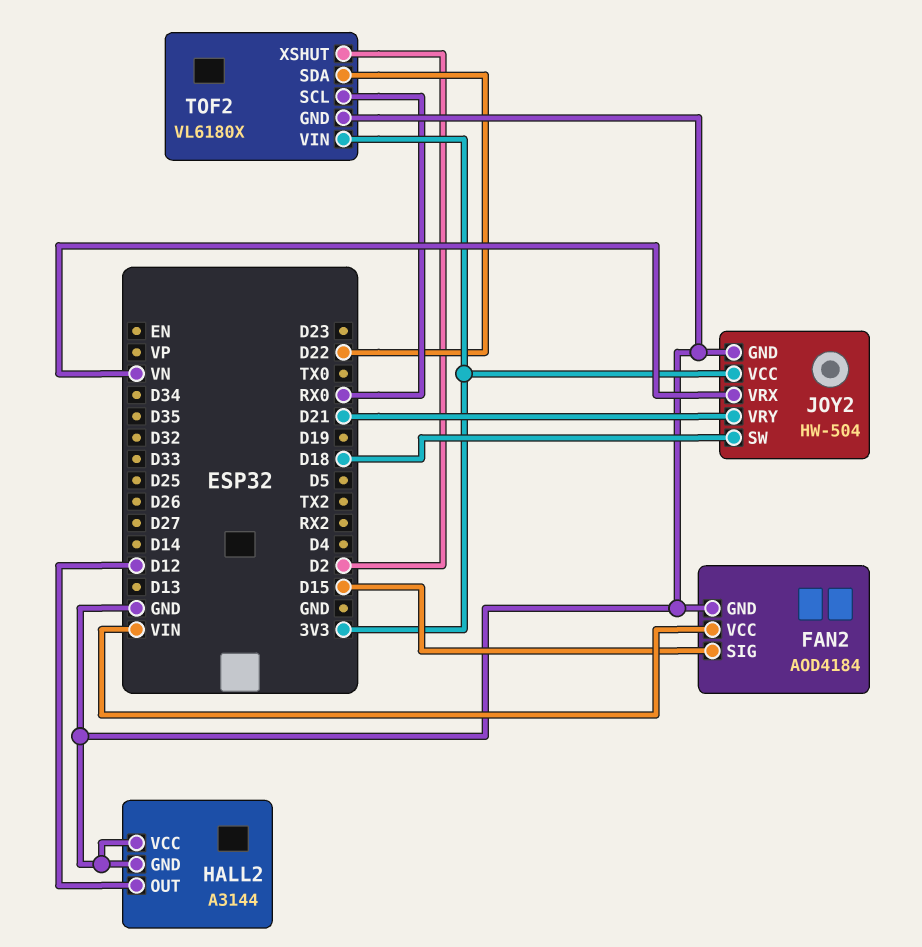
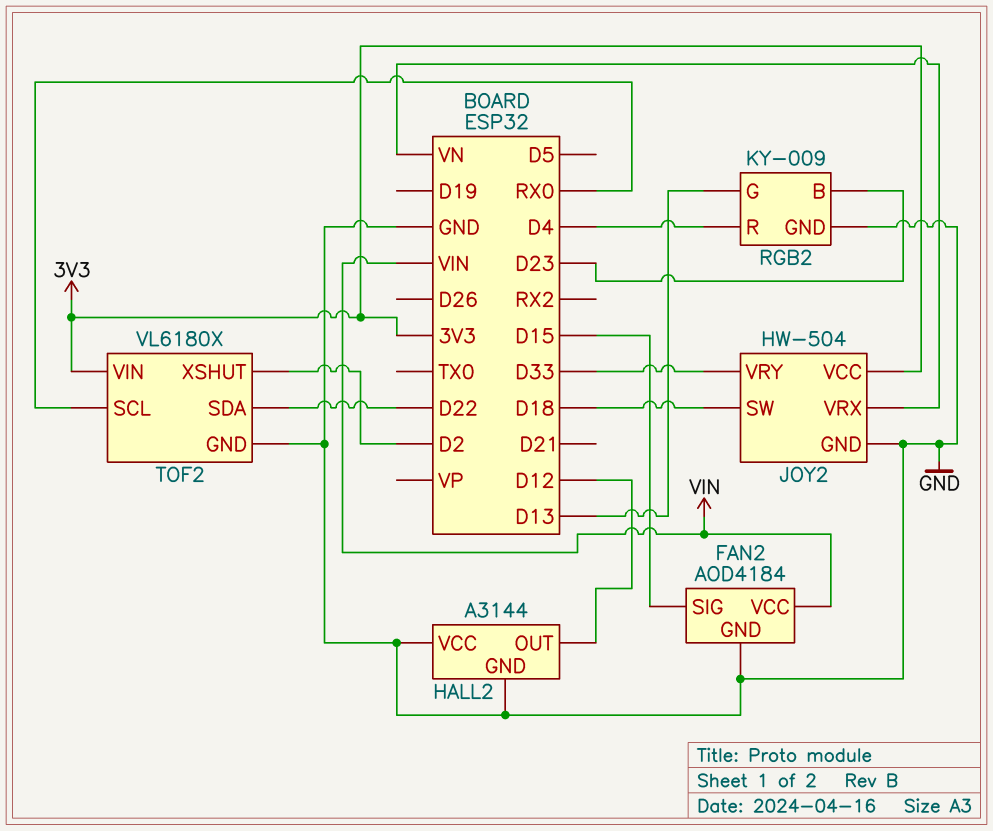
JOY2 pin VRY: D21 -> D33
RGB2: none -> KY-009
RGB2 pin B: none -> D23
RGB2 pin G: none -> D13
RGB2 pin GND: none -> GND
RGB2 pin R: none -> D4

